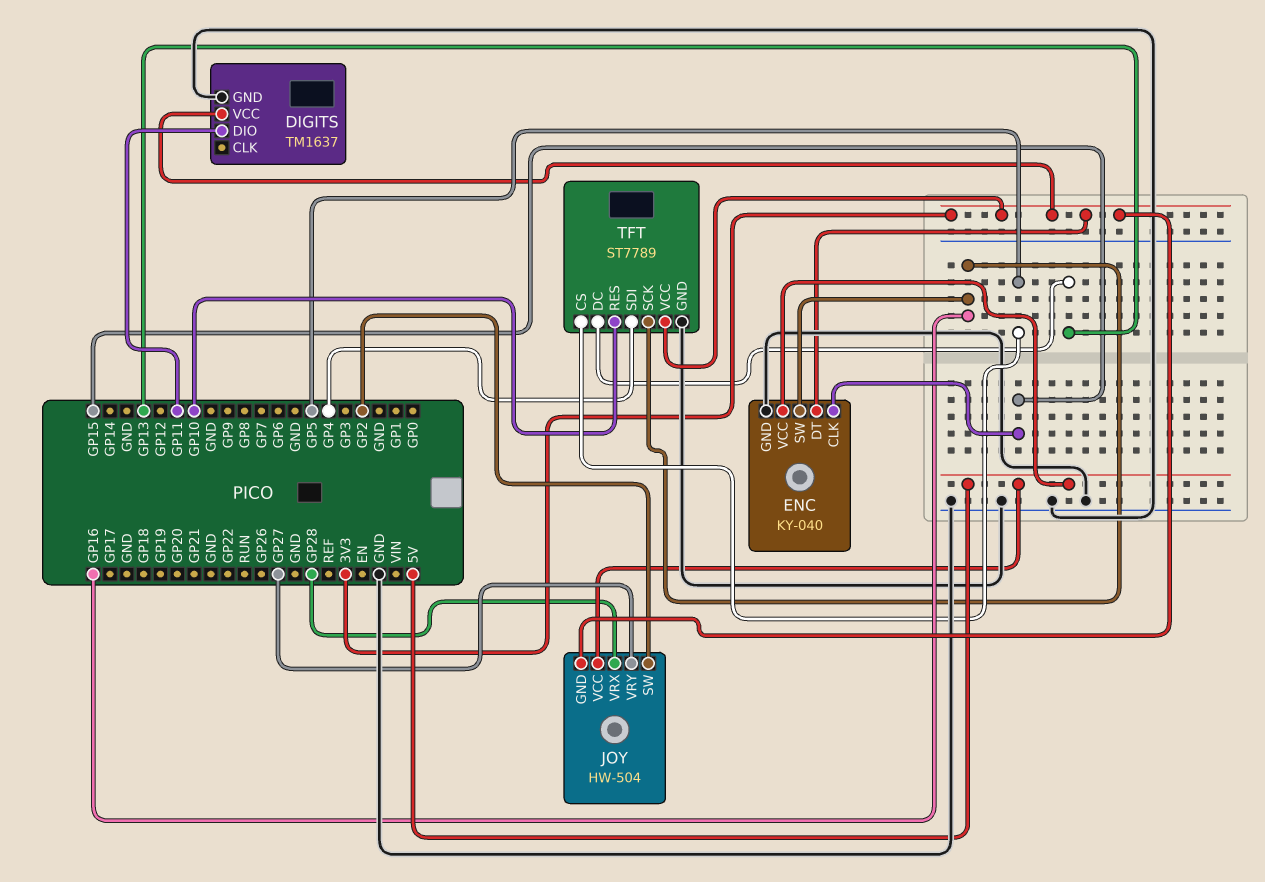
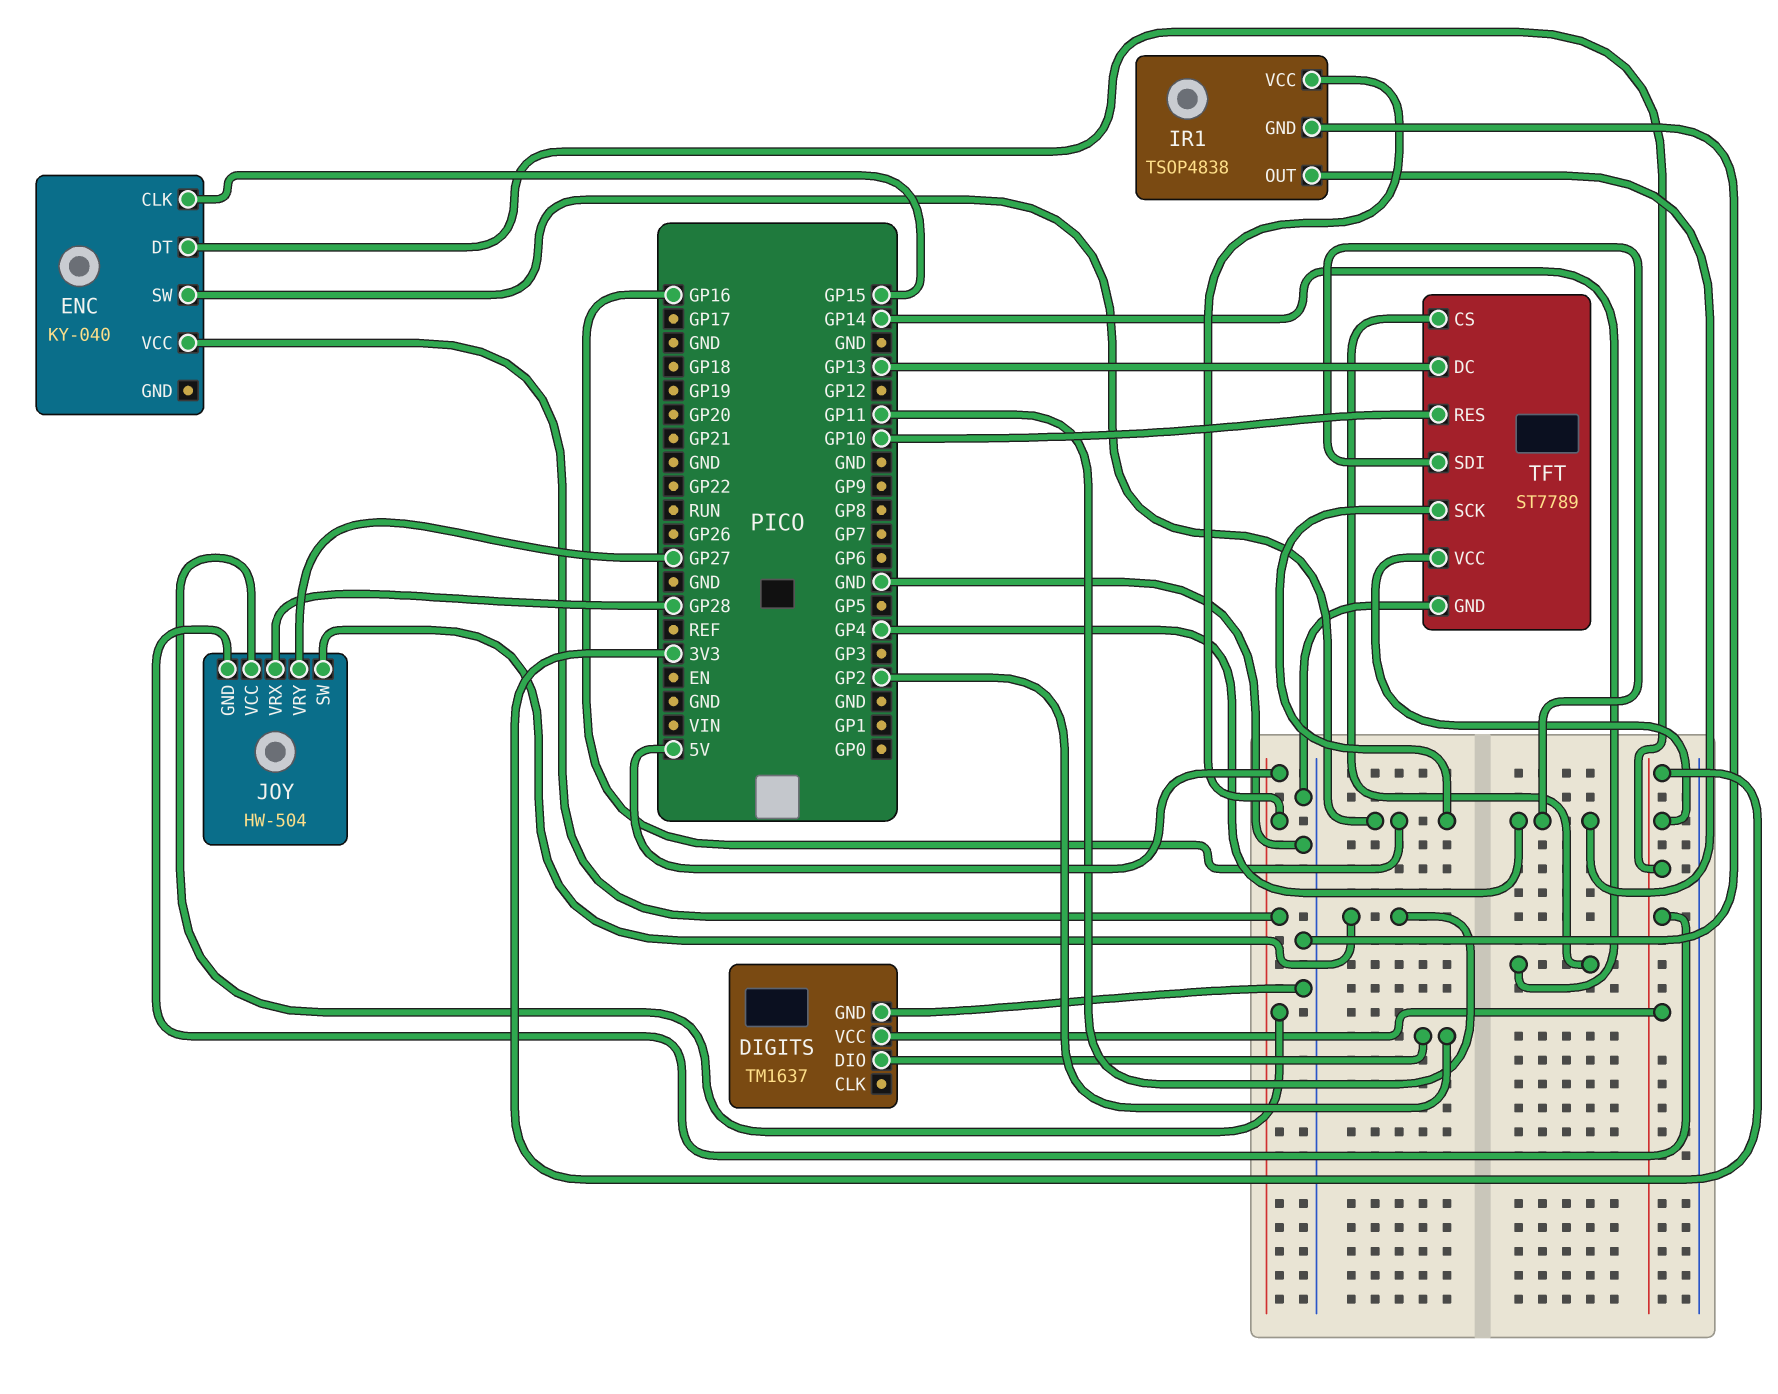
DIGITS pin DIO: GP11 -> GP2
ENC pin GND: GND -> none
IR1: none -> TSOP4838
IR1 pin GND: none -> GND
IR1 pin OUT: none -> GP4
IR1 pin VCC: none -> 5V
JOY pin SW: GP2 -> GP11
TFT pin CS: GP5 -> GP14

